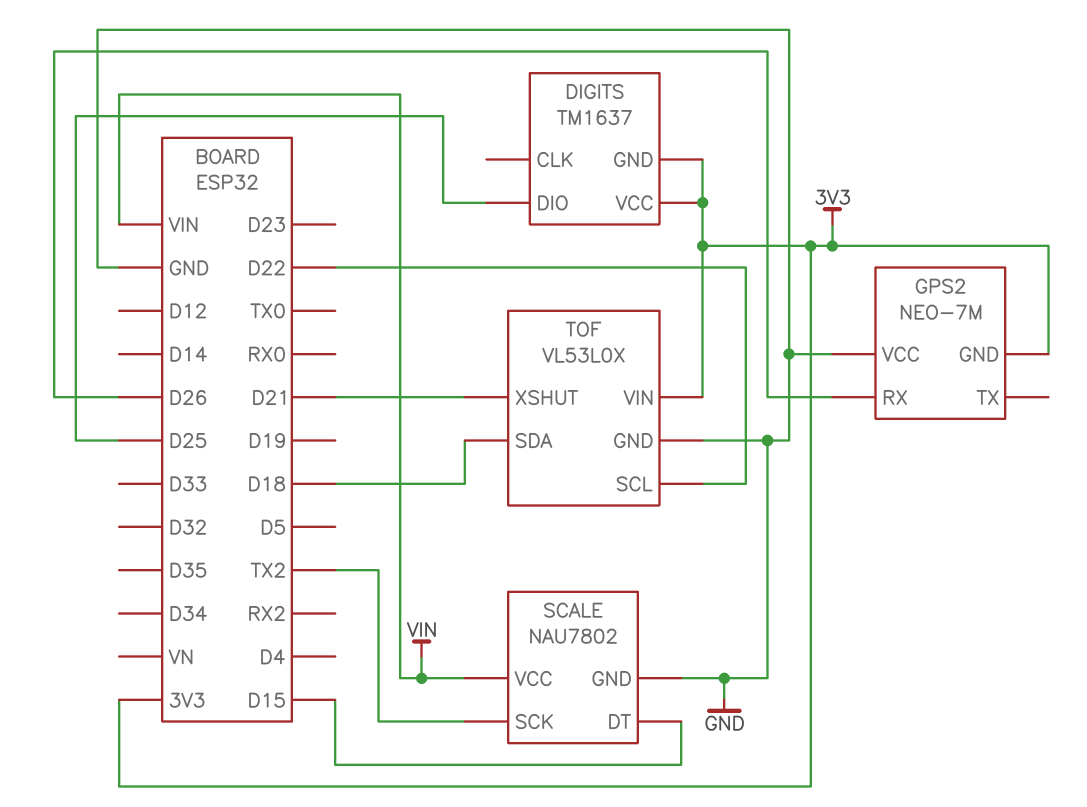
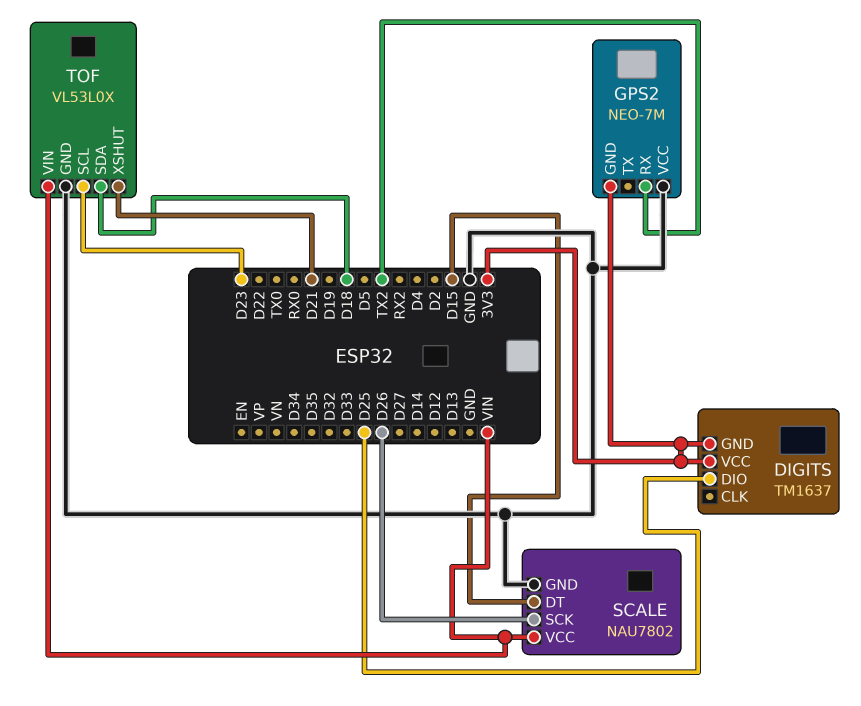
GPS2 pin RX: D26 -> TX2
SCALE pin SCK: TX2 -> D26
TOF pin SCL: D22 -> D23
TOF pin VIN: 3V3 -> VIN

